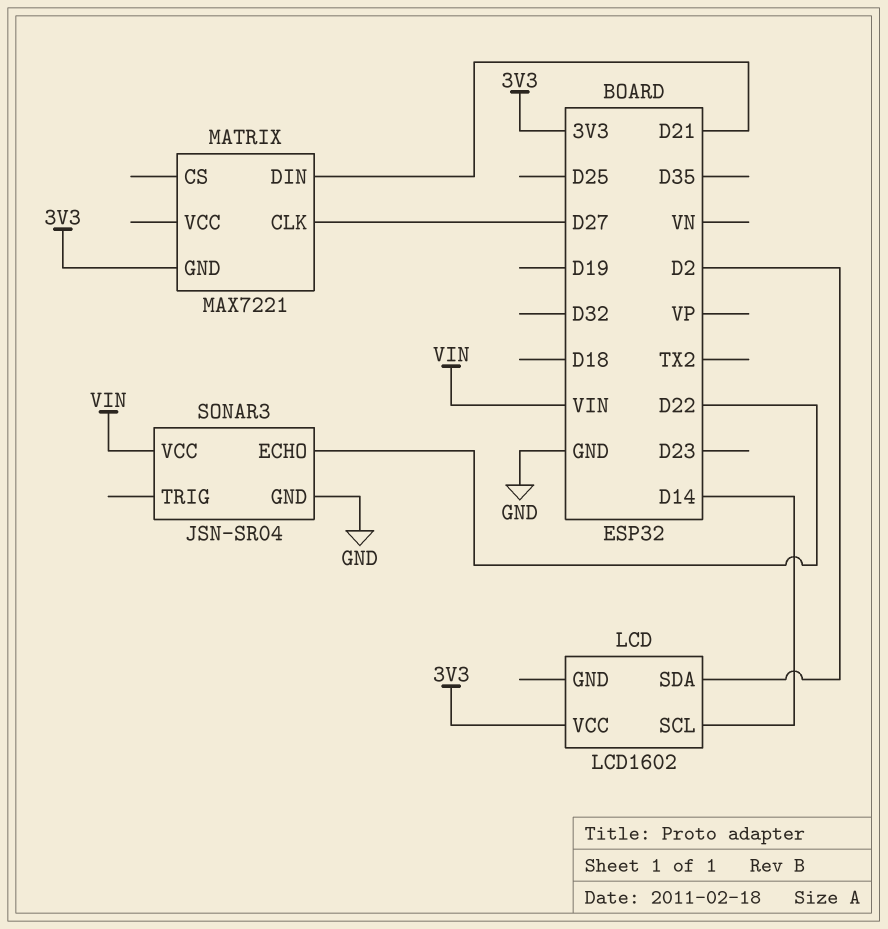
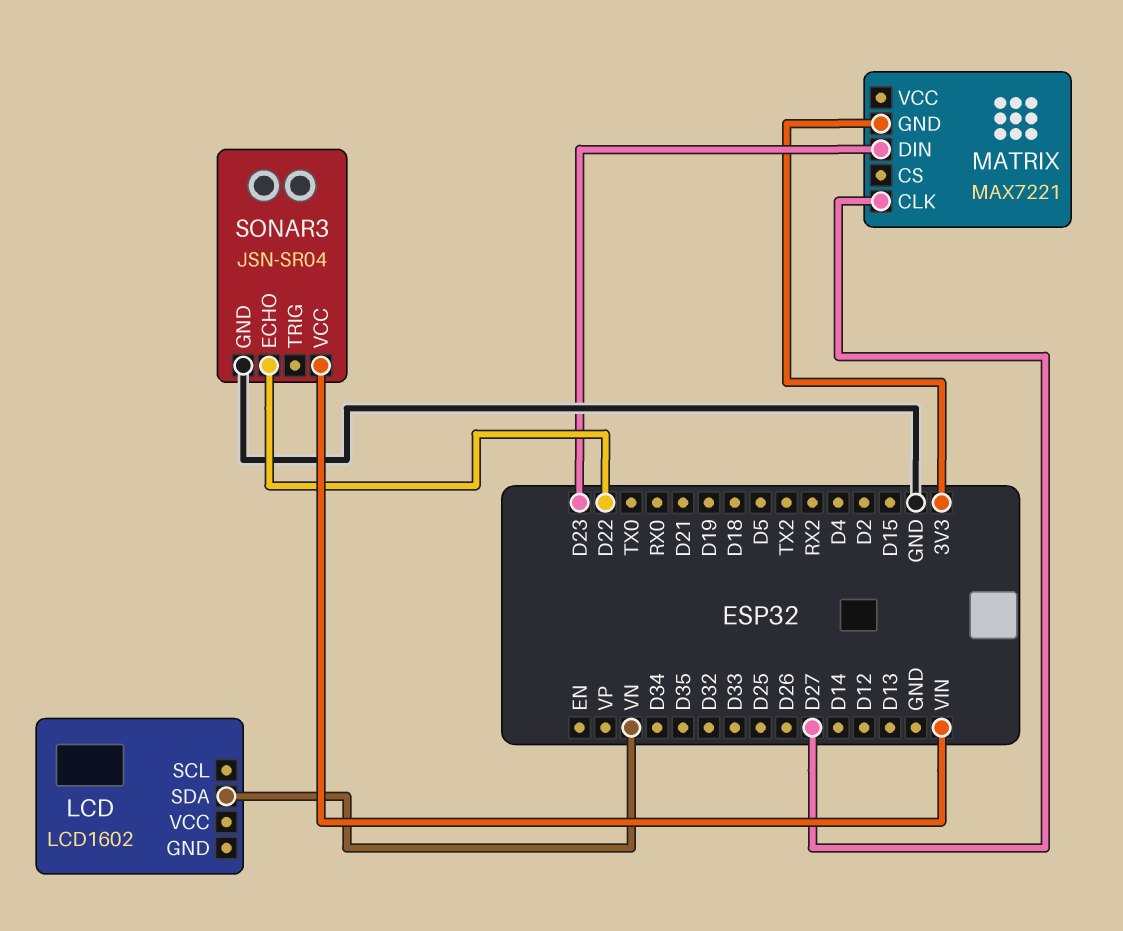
LCD pin SCL: D14 -> none
LCD pin SDA: D2 -> VN
LCD pin VCC: 3V3 -> none
MATRIX pin DIN: D21 -> D23

